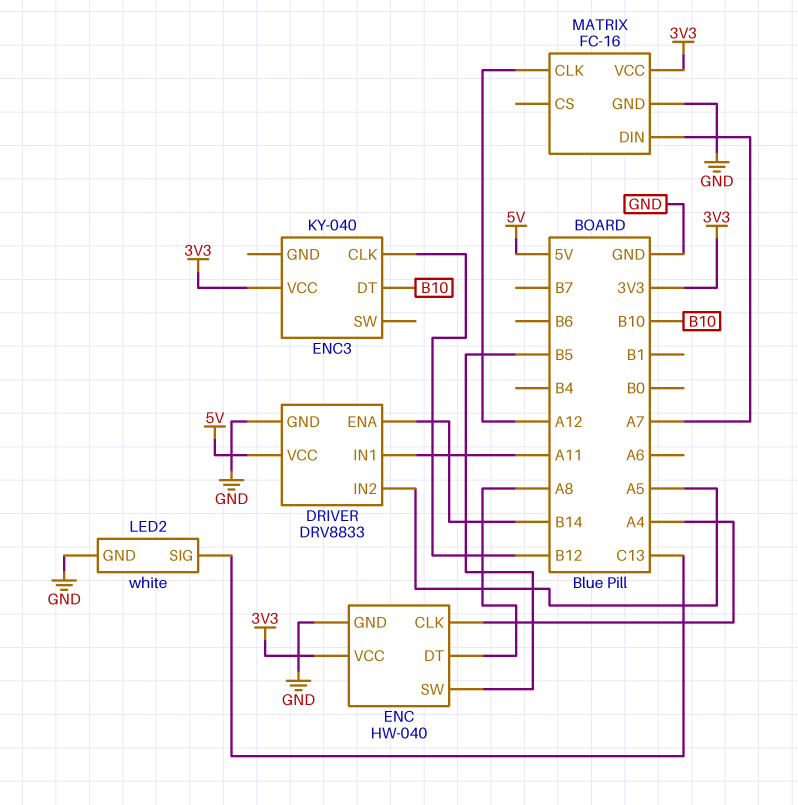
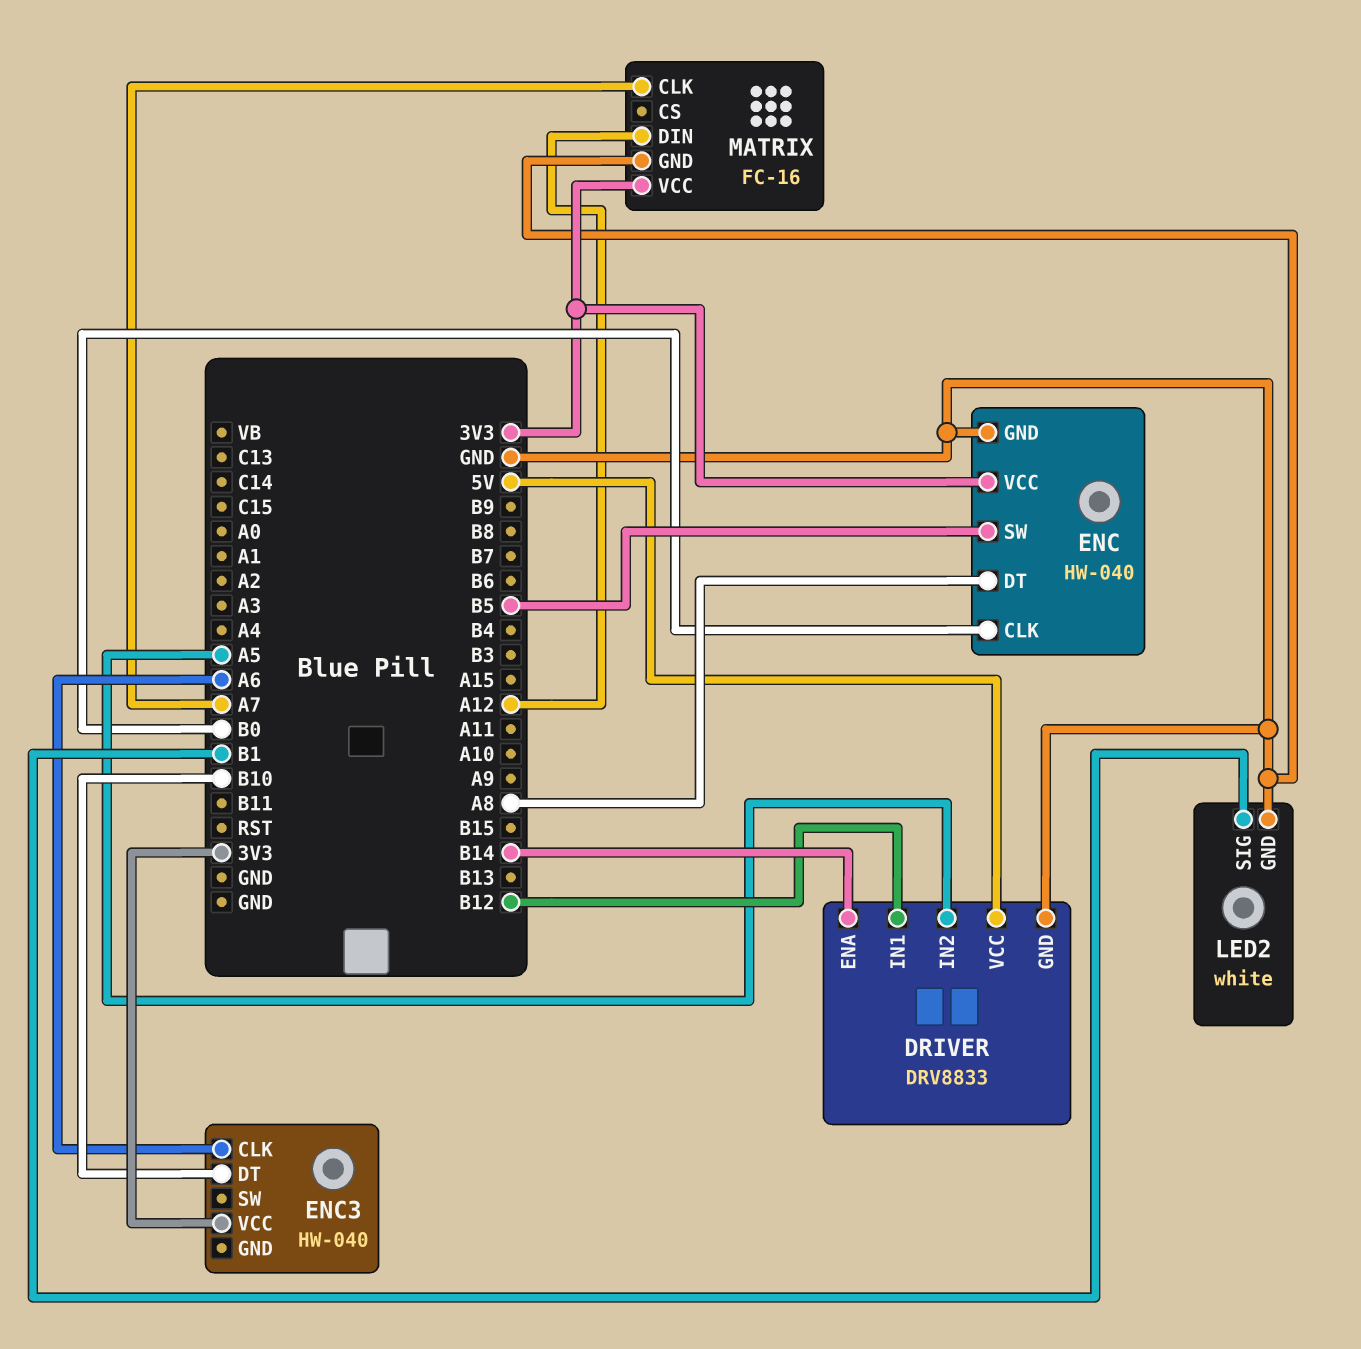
DRIVER pin IN1: A11 -> B12
ENC pin CLK: A4 -> B0
ENC3: KY-040 -> HW-040
ENC3 pin CLK: B12 -> A6
LED2 pin SIG: C13 -> B1
MATRIX pin CLK: A12 -> A7
MATRIX pin DIN: A7 -> A12

